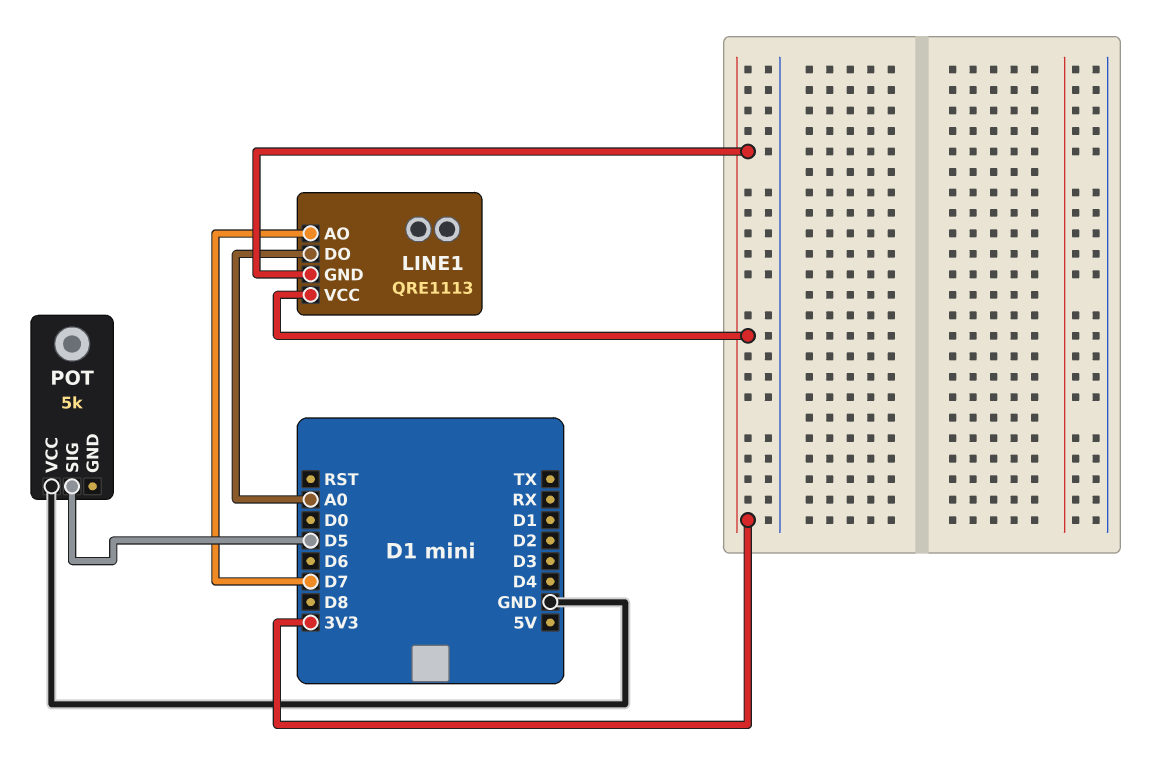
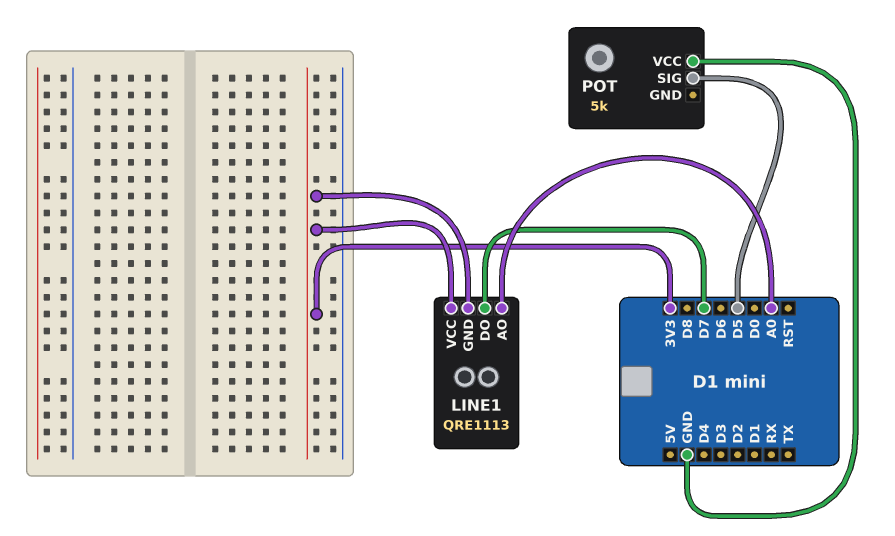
LINE1 pin AO: D7 -> A0
LINE1 pin DO: A0 -> D7

